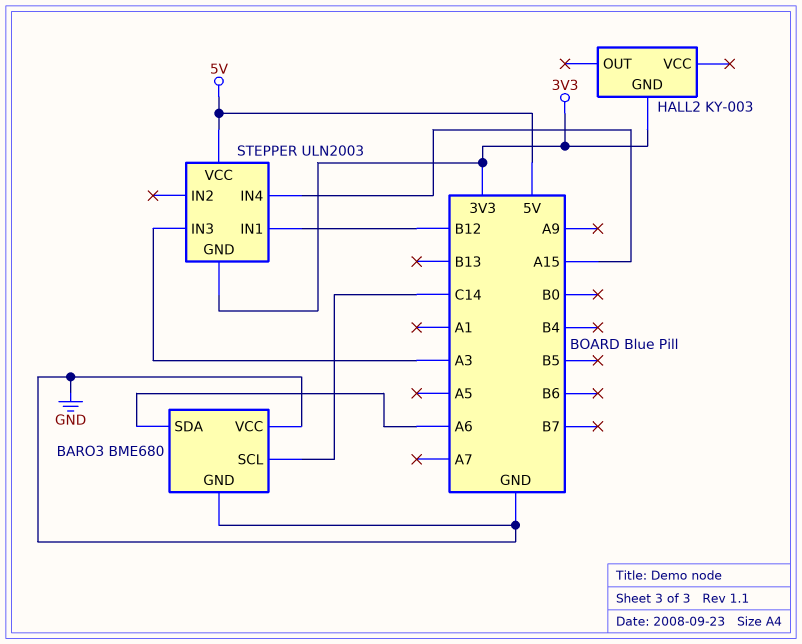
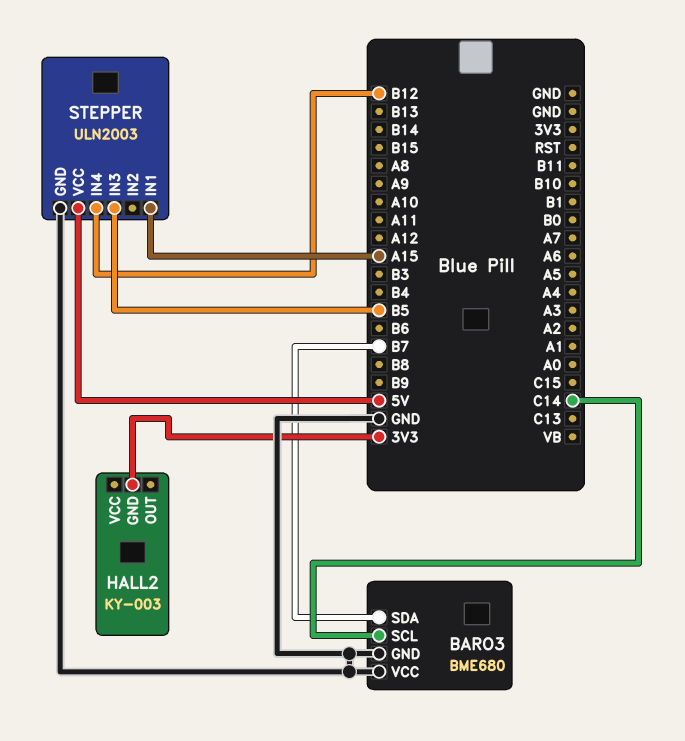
BARO3 pin SDA: A6 -> B7
STEPPER pin GND: 3V3 -> GND
STEPPER pin IN1: B12 -> A15
STEPPER pin IN3: A3 -> B5
STEPPER pin IN4: A15 -> B12

